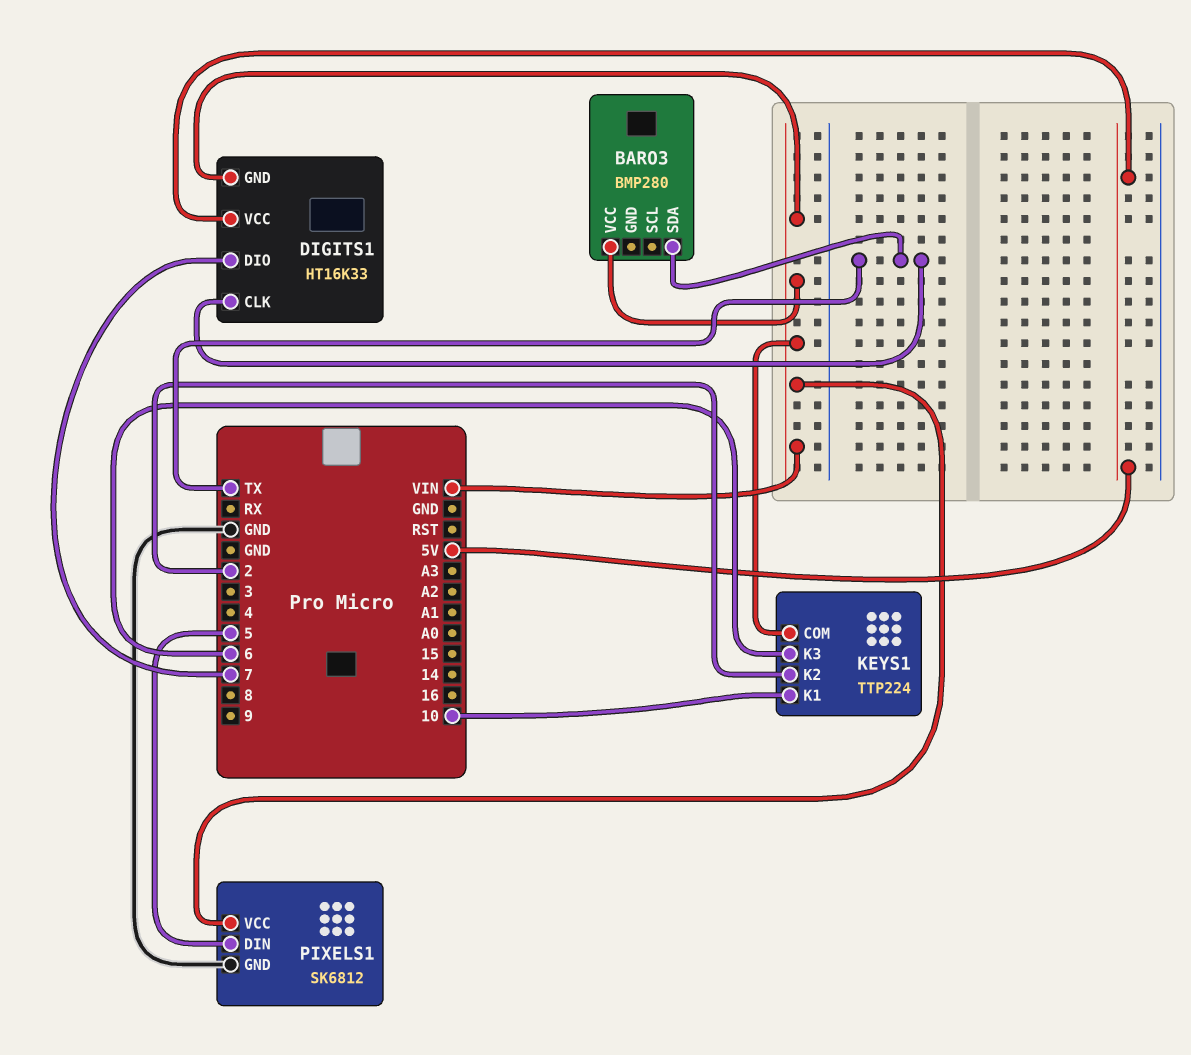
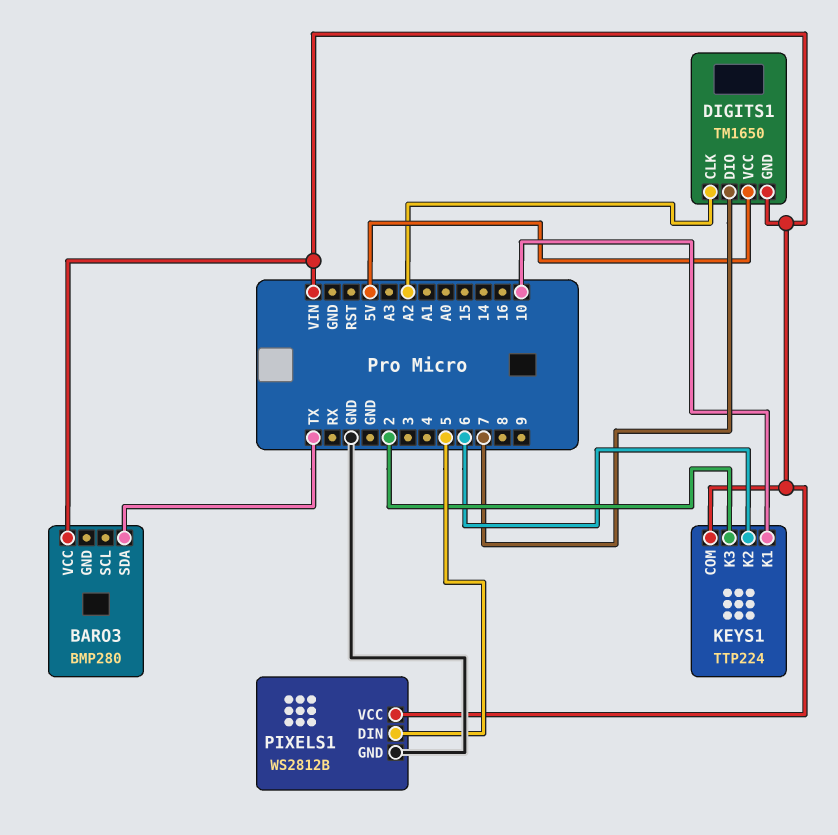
DIGITS1: HT16K33 -> TM1650
DIGITS1 pin CLK: TX -> A2
KEYS1 pin K2: 2 -> 6
KEYS1 pin K3: 6 -> 2
PIXELS1: SK6812 -> WS2812B

